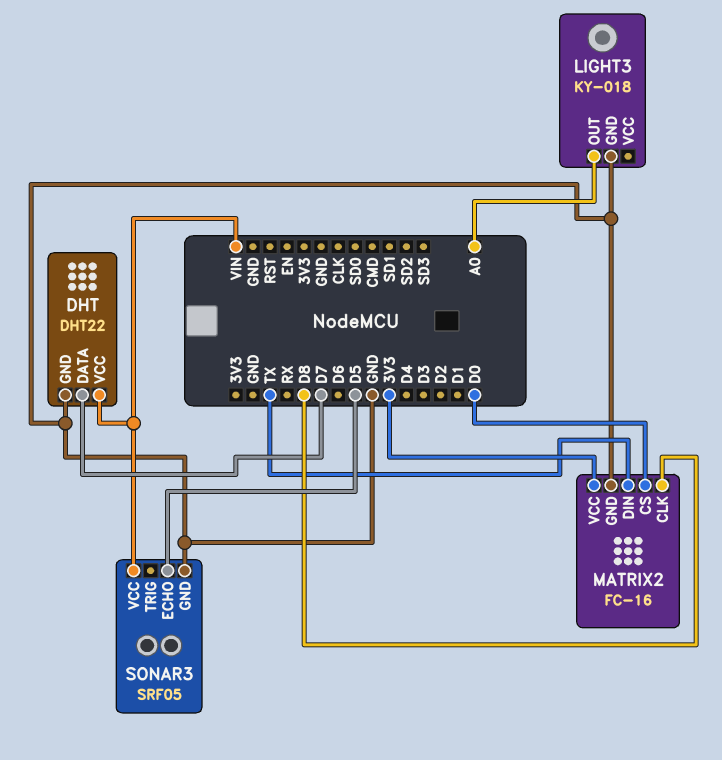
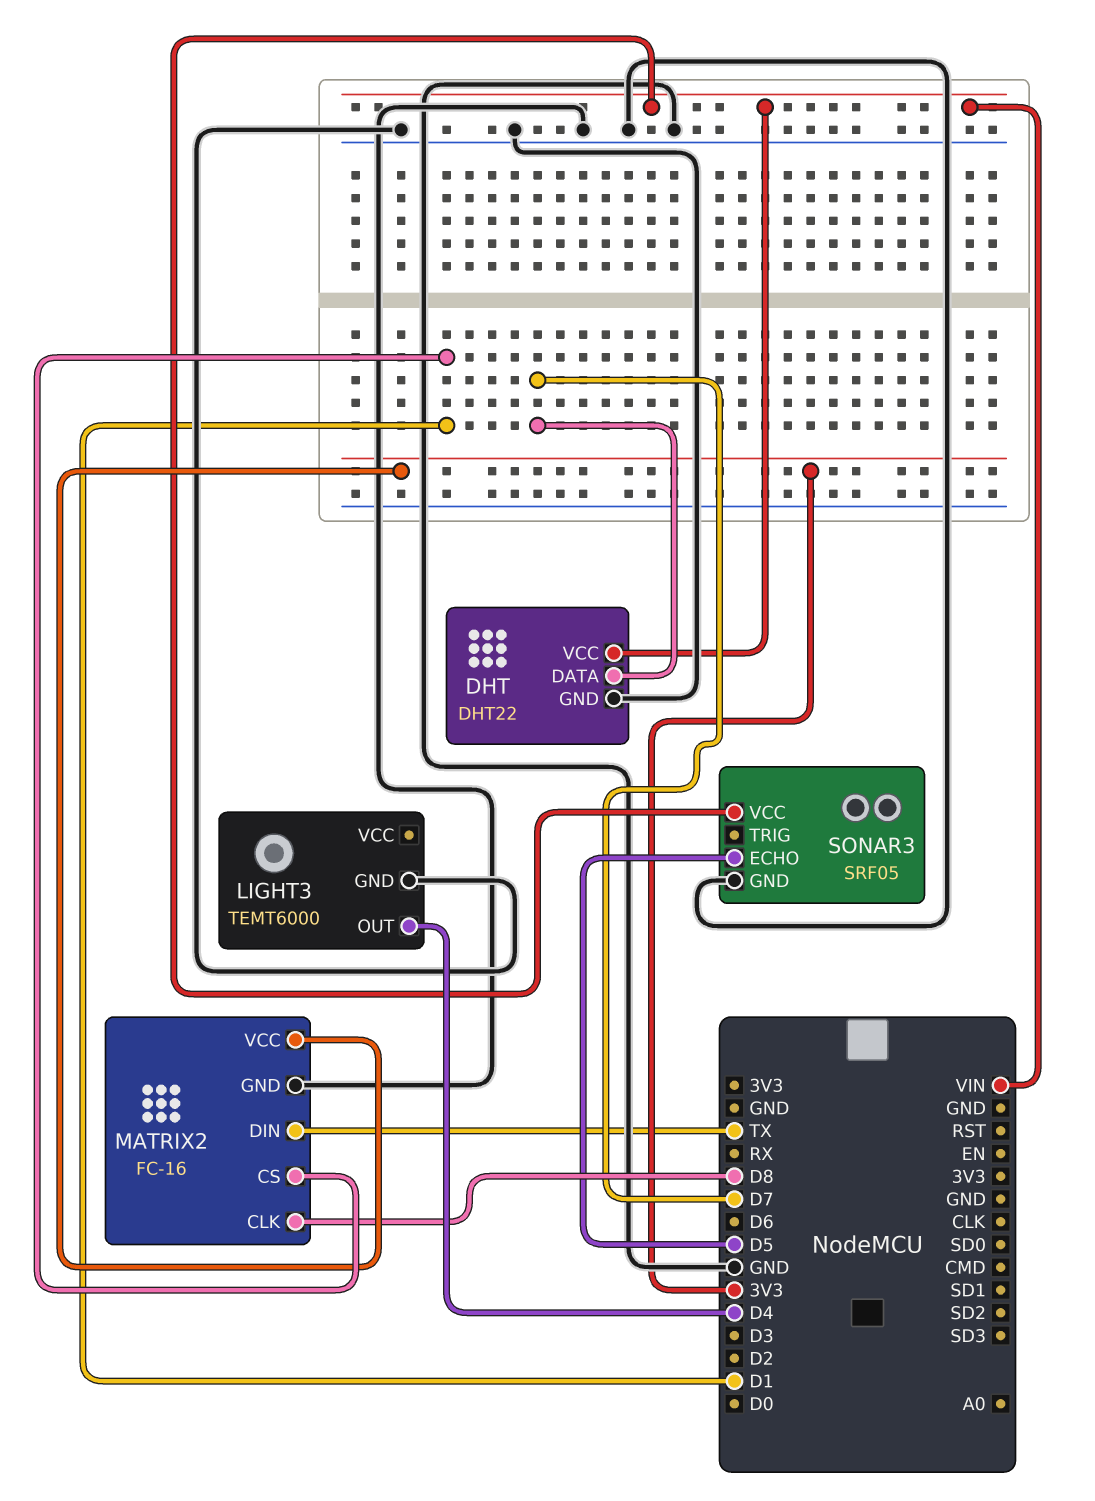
LIGHT3: KY-018 -> TEMT6000
LIGHT3 pin OUT: A0 -> D4
MATRIX2 pin CS: D0 -> D1

